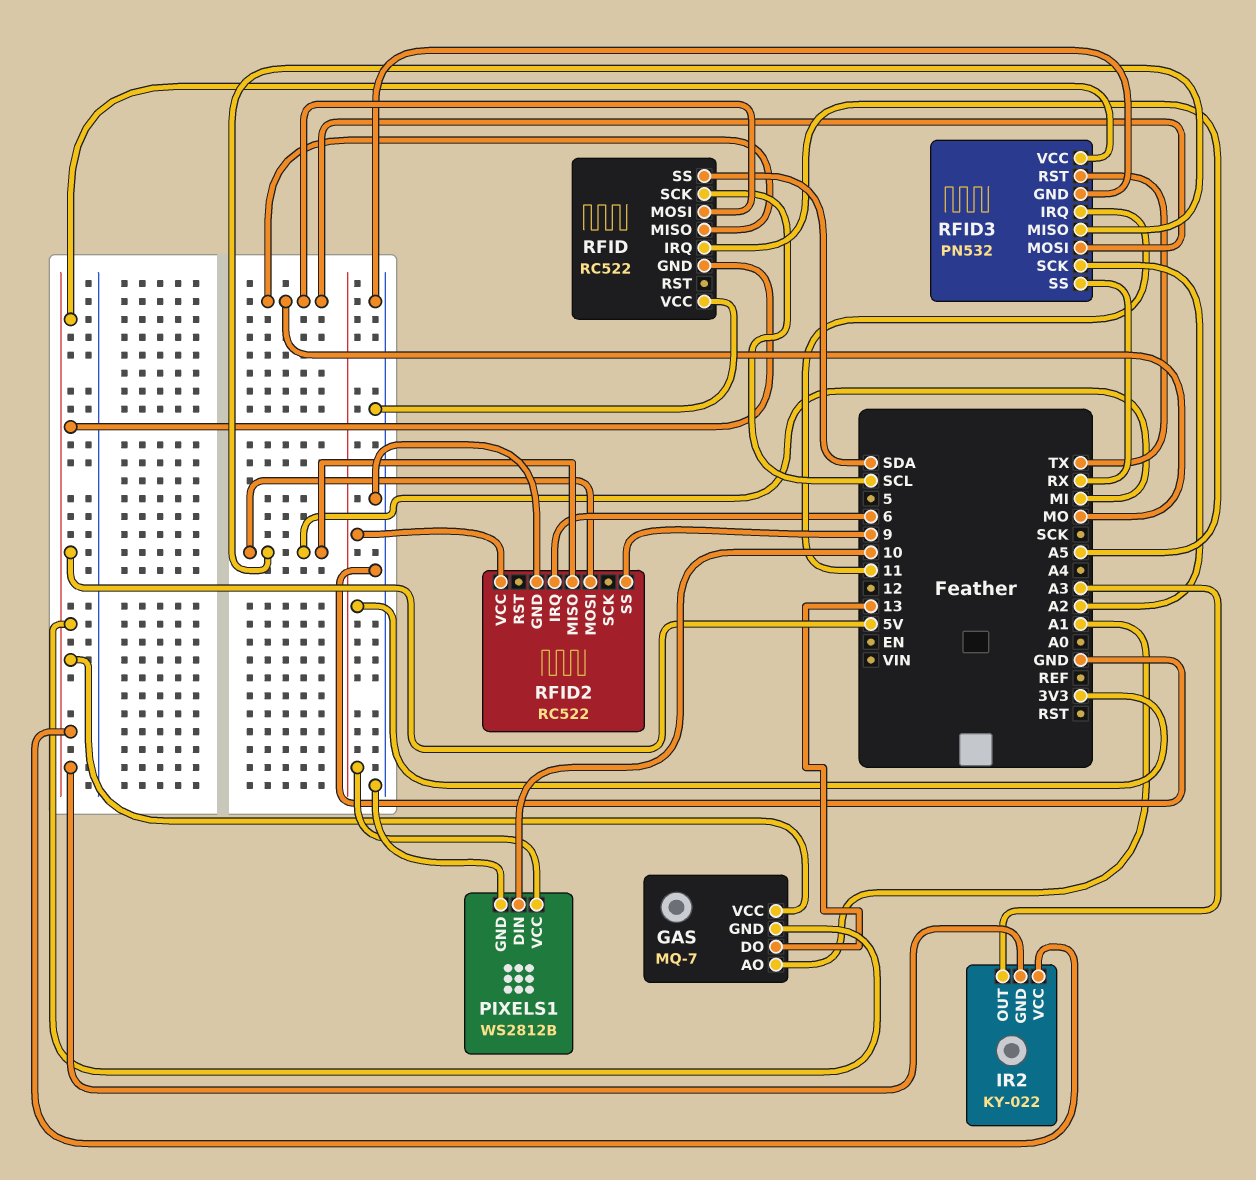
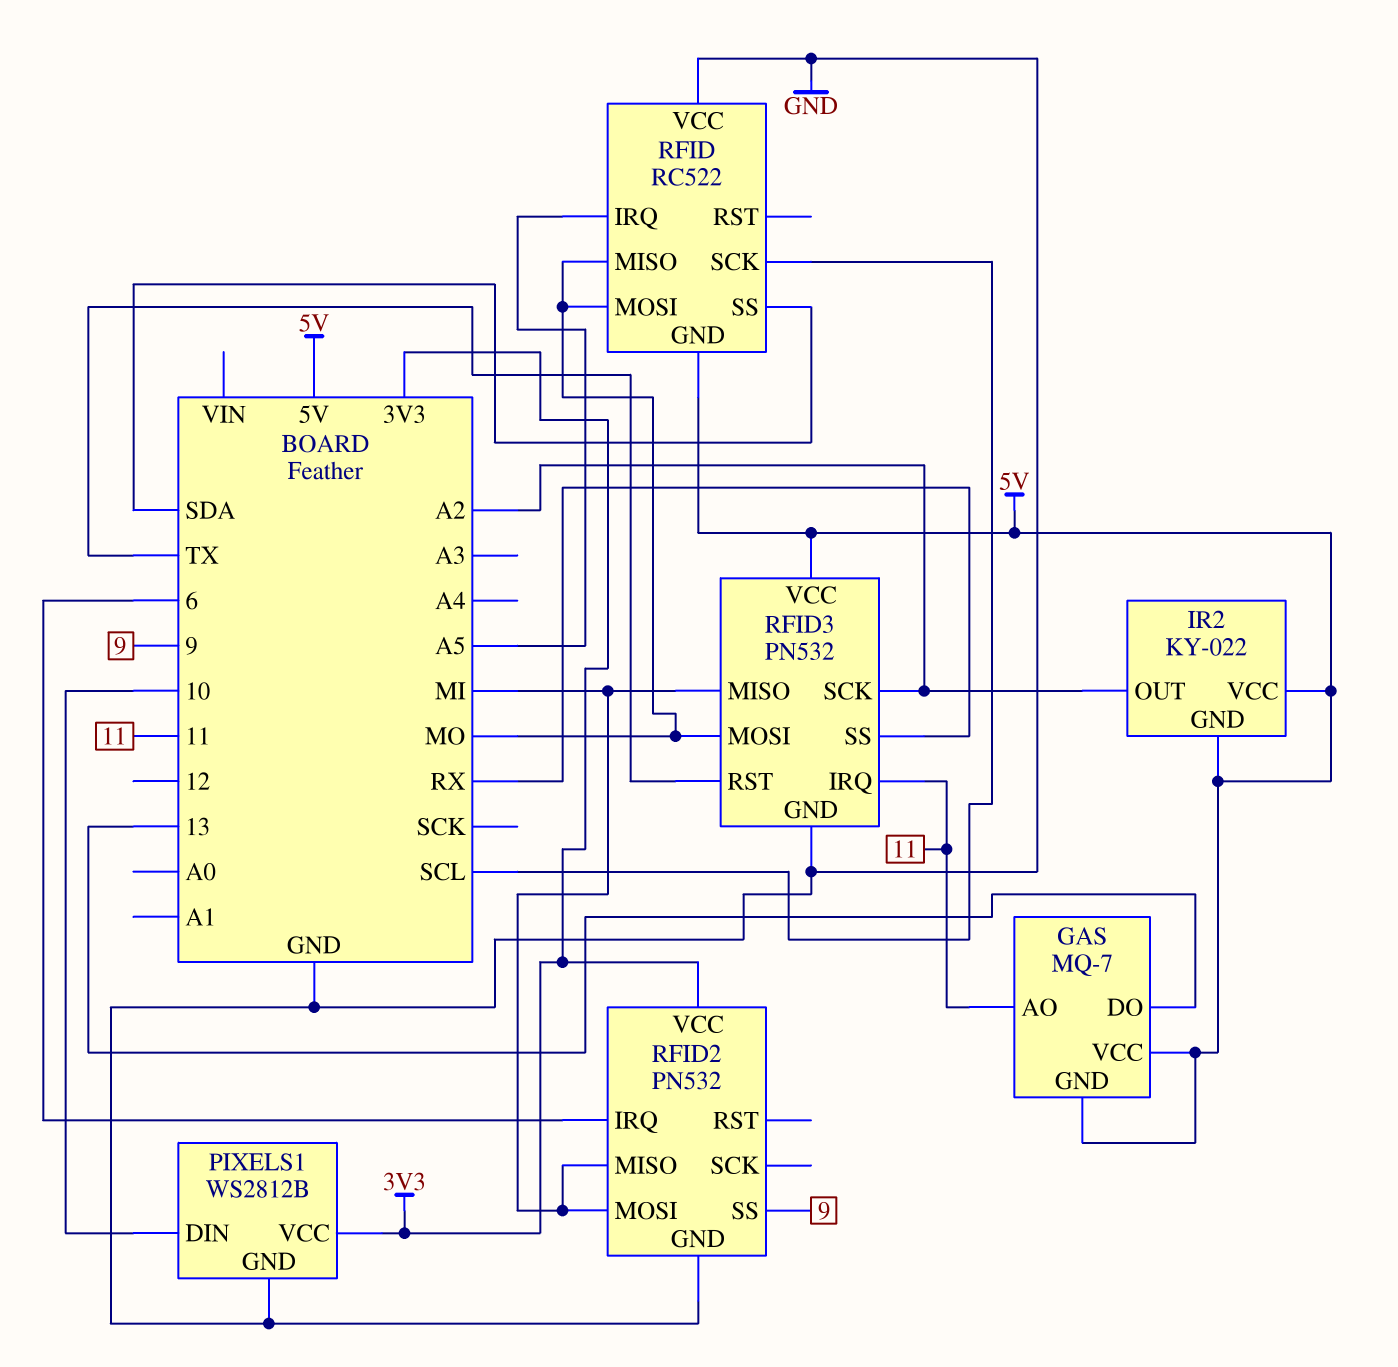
GAS pin AO: A1 -> 11
IR2 pin OUT: A3 -> A2
RFID2: RC522 -> PN532

